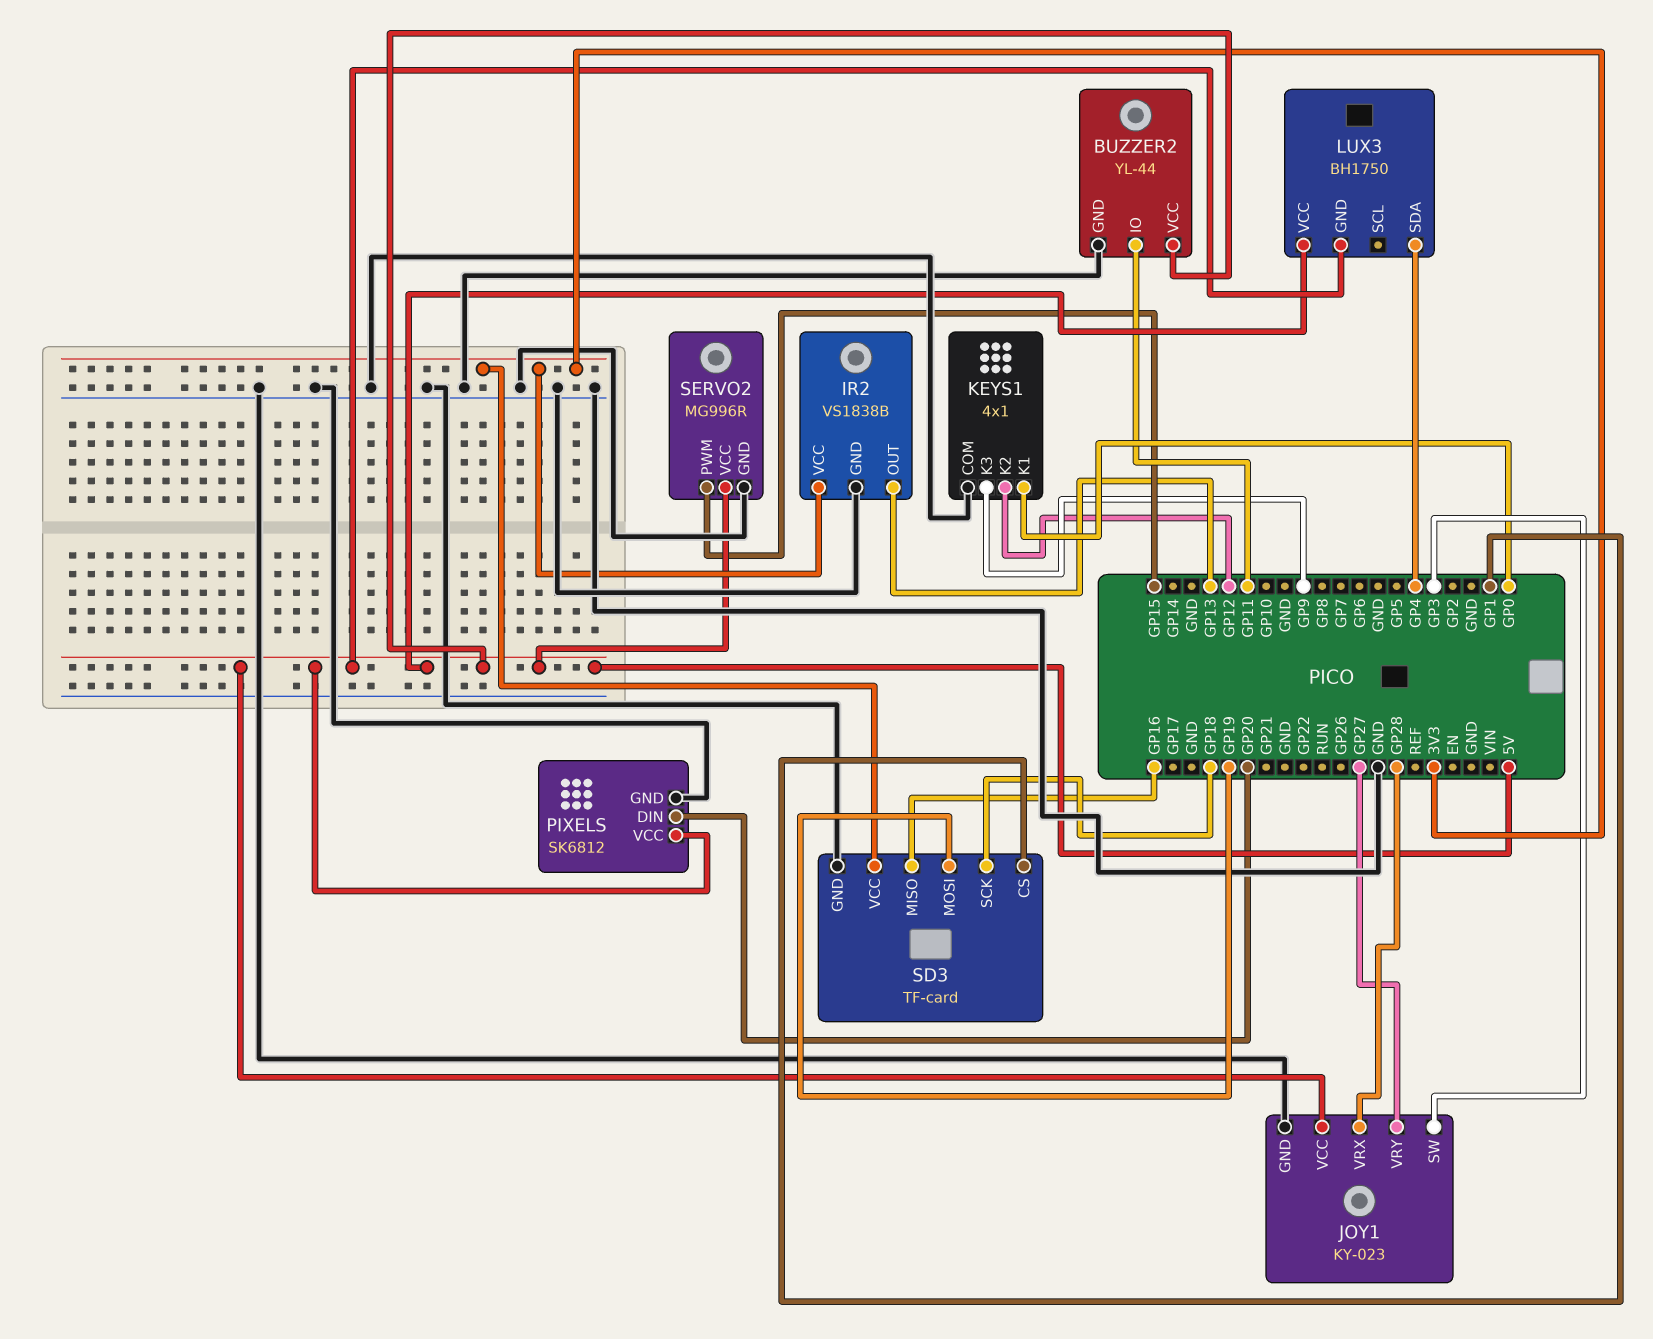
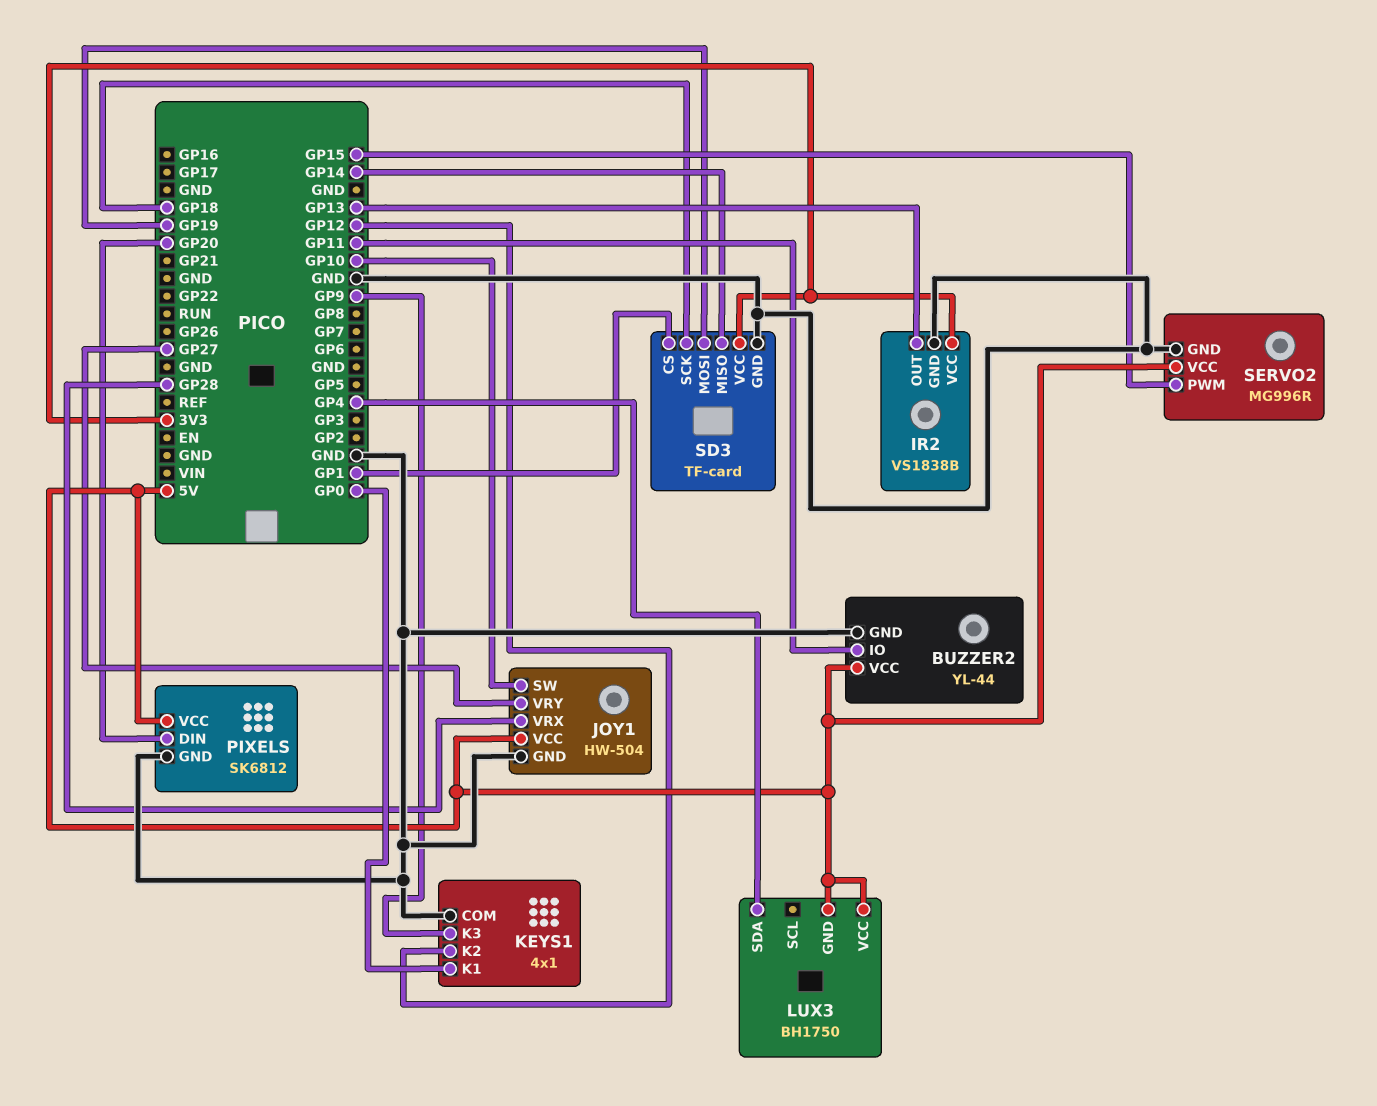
JOY1: KY-023 -> HW-504
JOY1 pin SW: GP3 -> GP10
SD3 pin MISO: GP16 -> GP14

